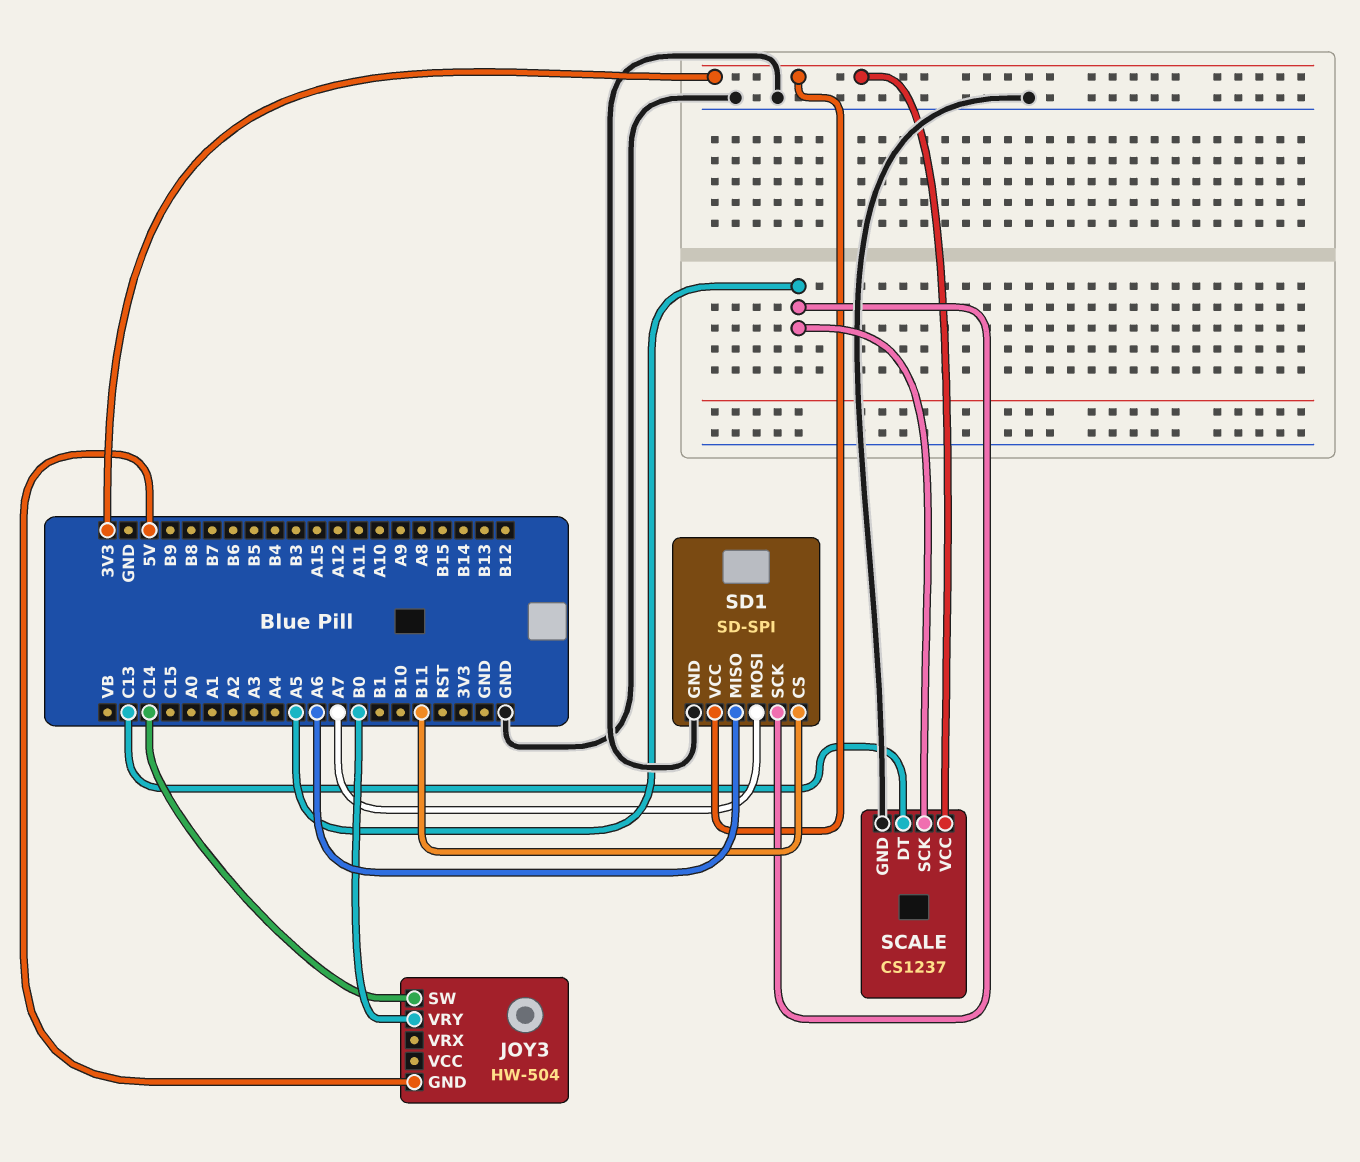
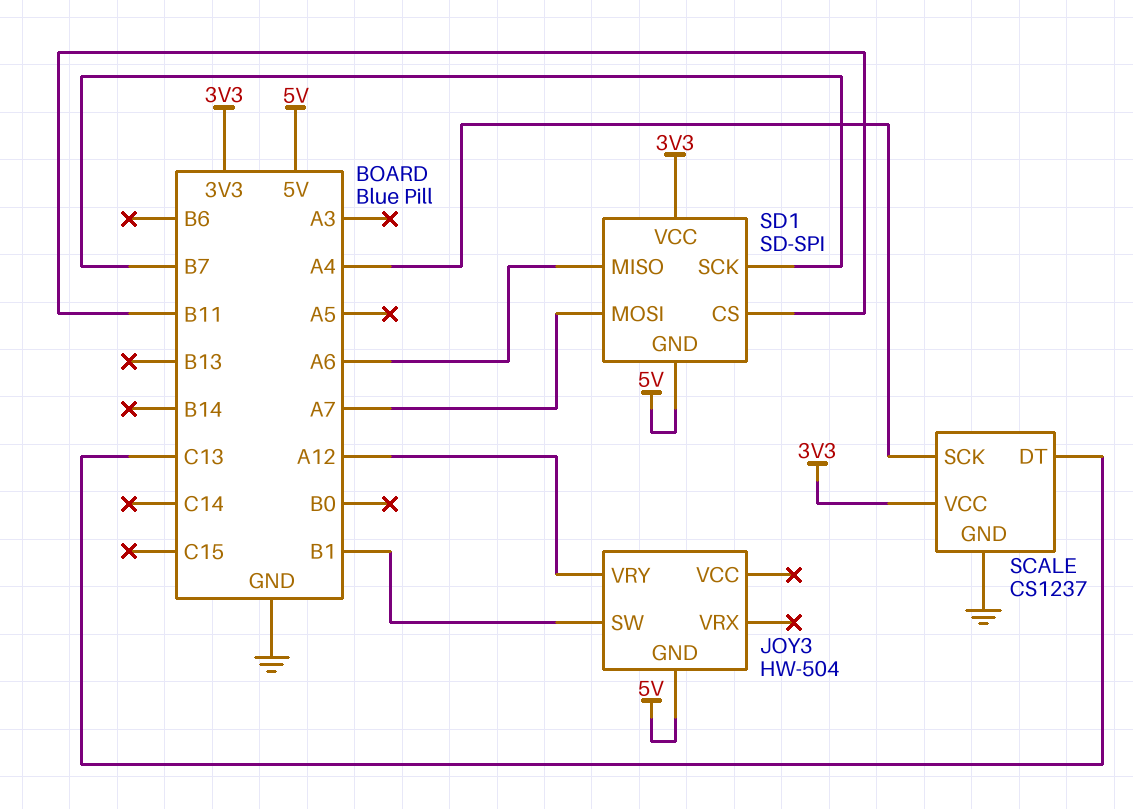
JOY3 pin SW: C14 -> B1
JOY3 pin VRY: B0 -> A12
SCALE pin SCK: A5 -> A4
SD1 pin GND: GND -> 5V
SD1 pin SCK: A5 -> B7

